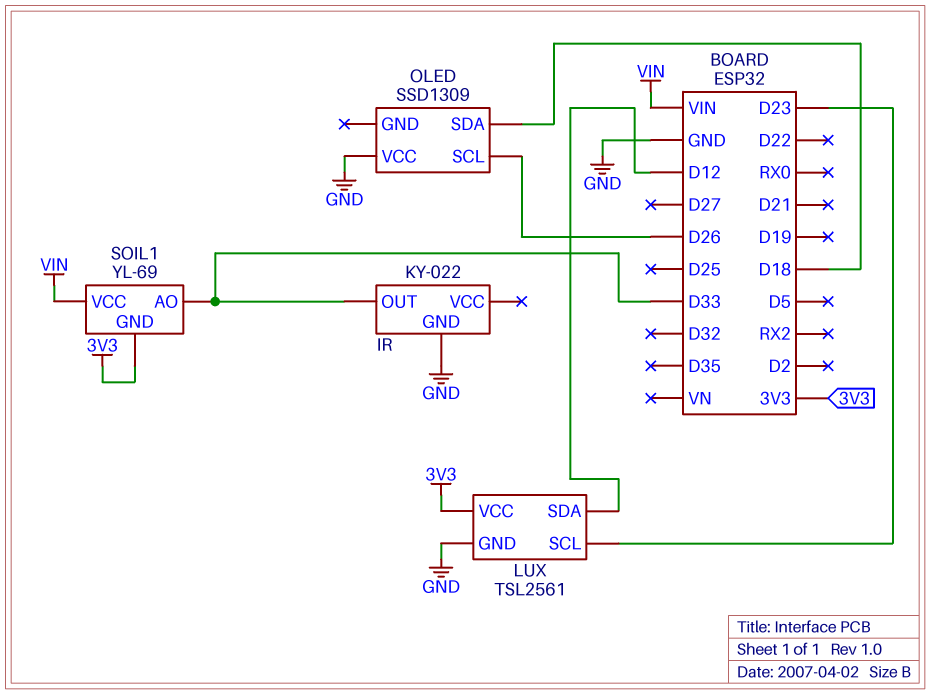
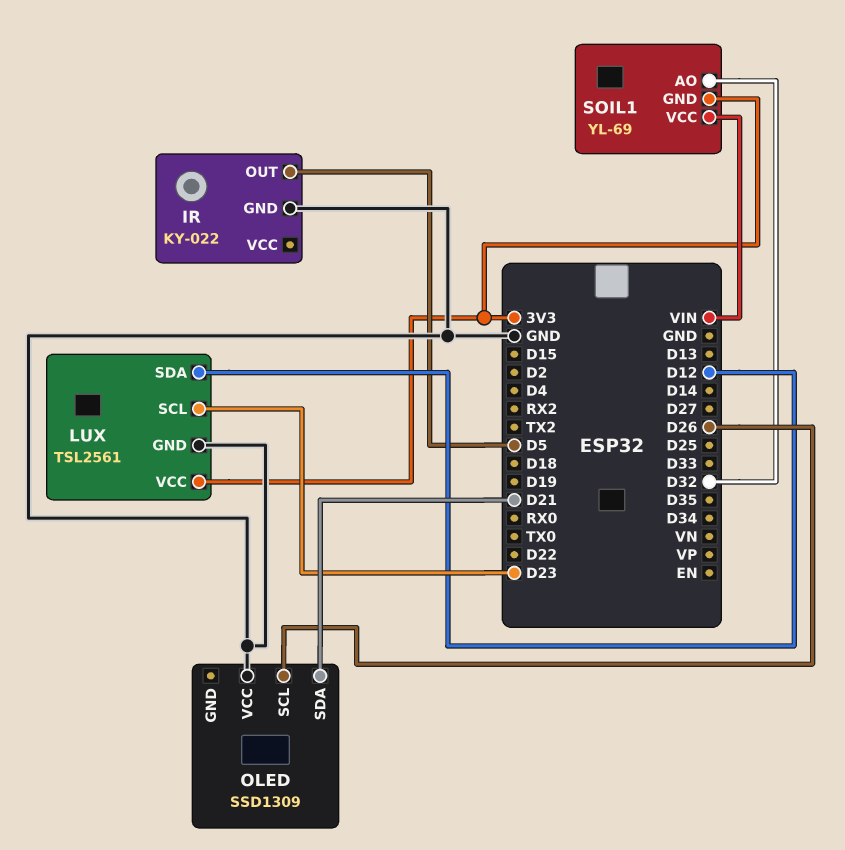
IR pin OUT: D33 -> D5
OLED pin SDA: D18 -> D21
SOIL1 pin AO: D33 -> D32

